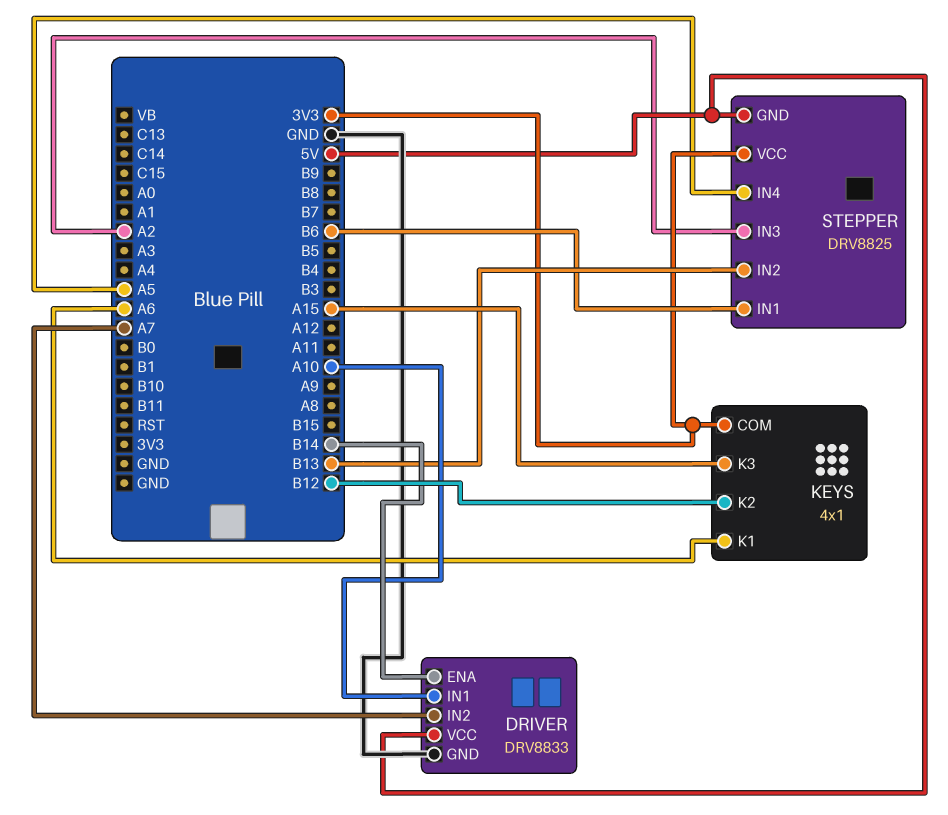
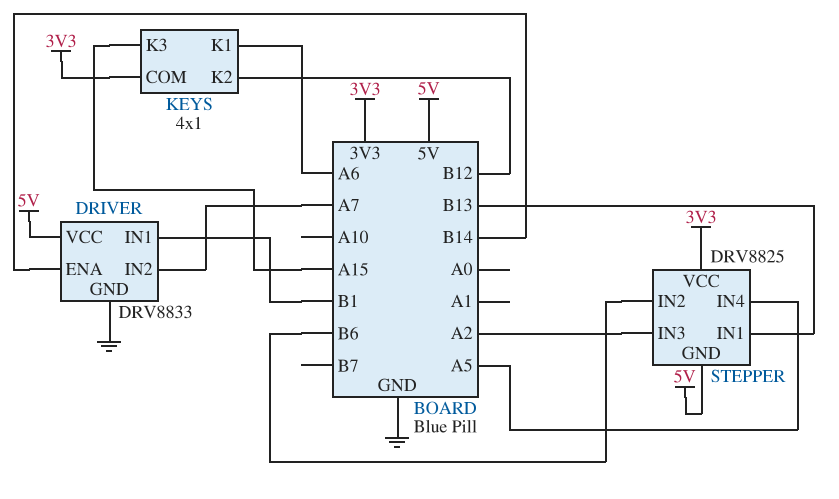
DRIVER pin IN1: A10 -> B1
STEPPER pin IN1: B6 -> B13
STEPPER pin IN2: B13 -> B6

